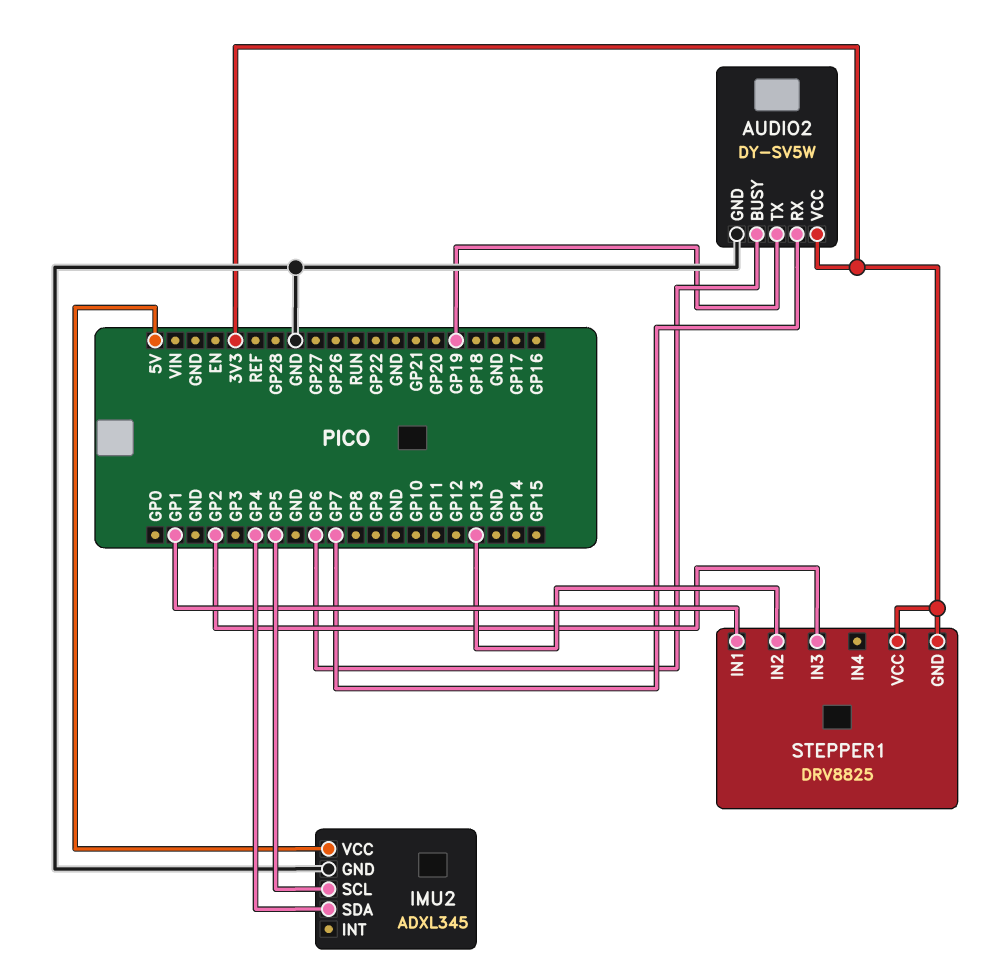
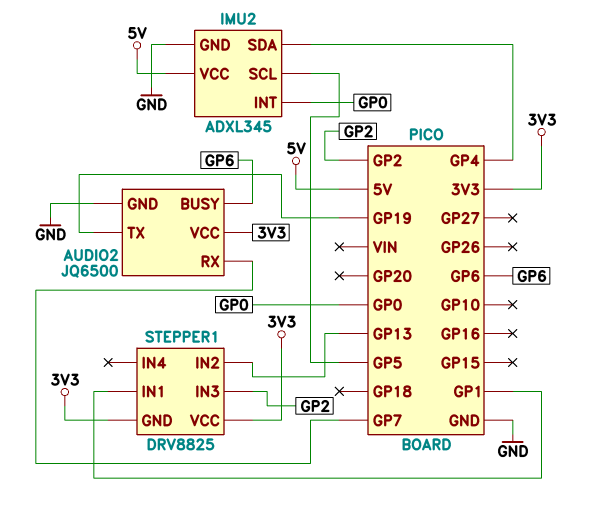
AUDIO2: DY-SV5W -> JQ6500
IMU2 pin INT: none -> GP0

